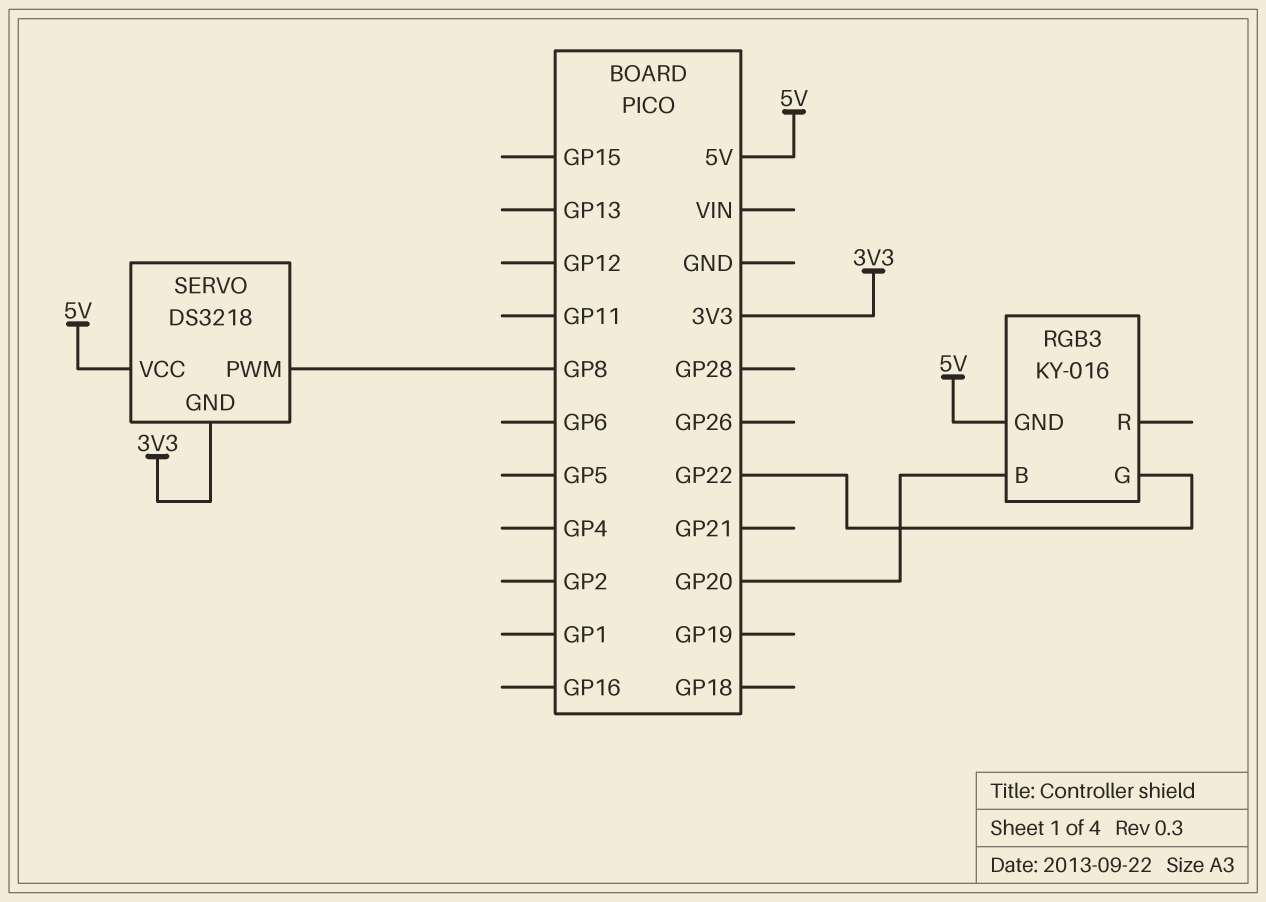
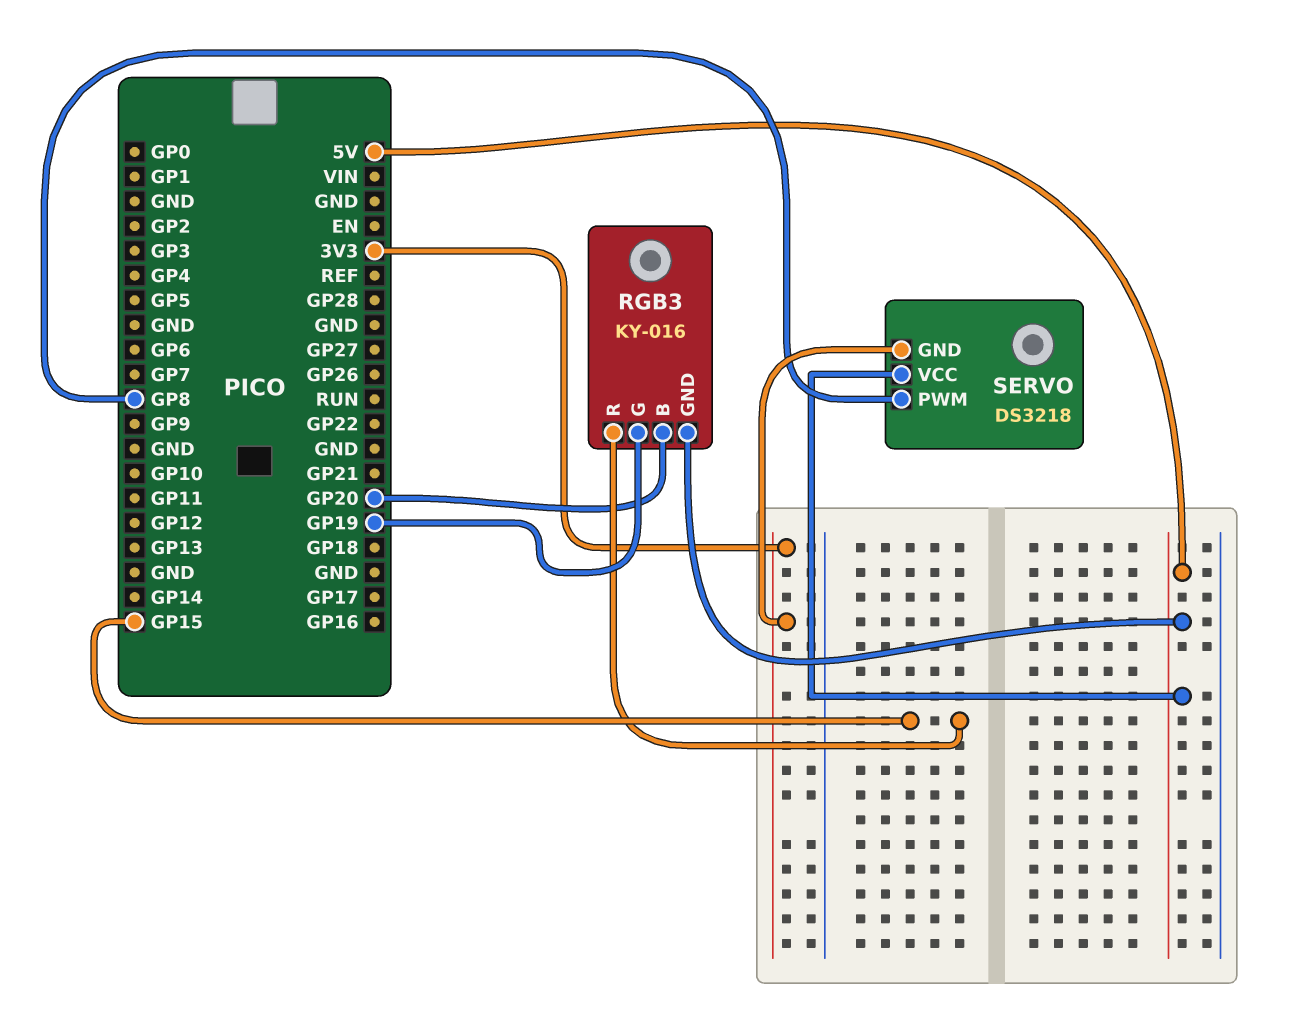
RGB3 pin G: GP22 -> GP19
RGB3 pin R: none -> GP15

